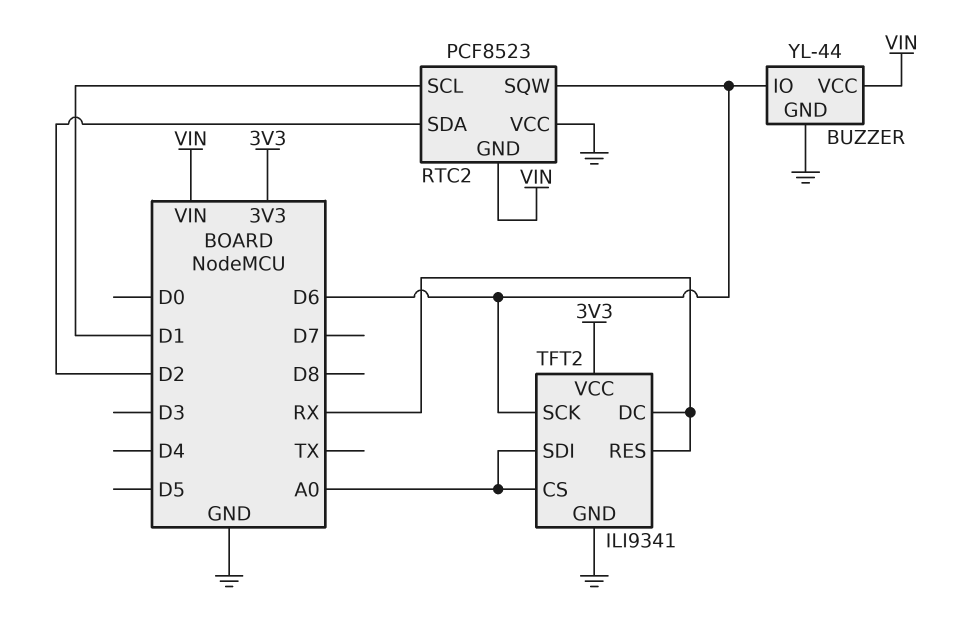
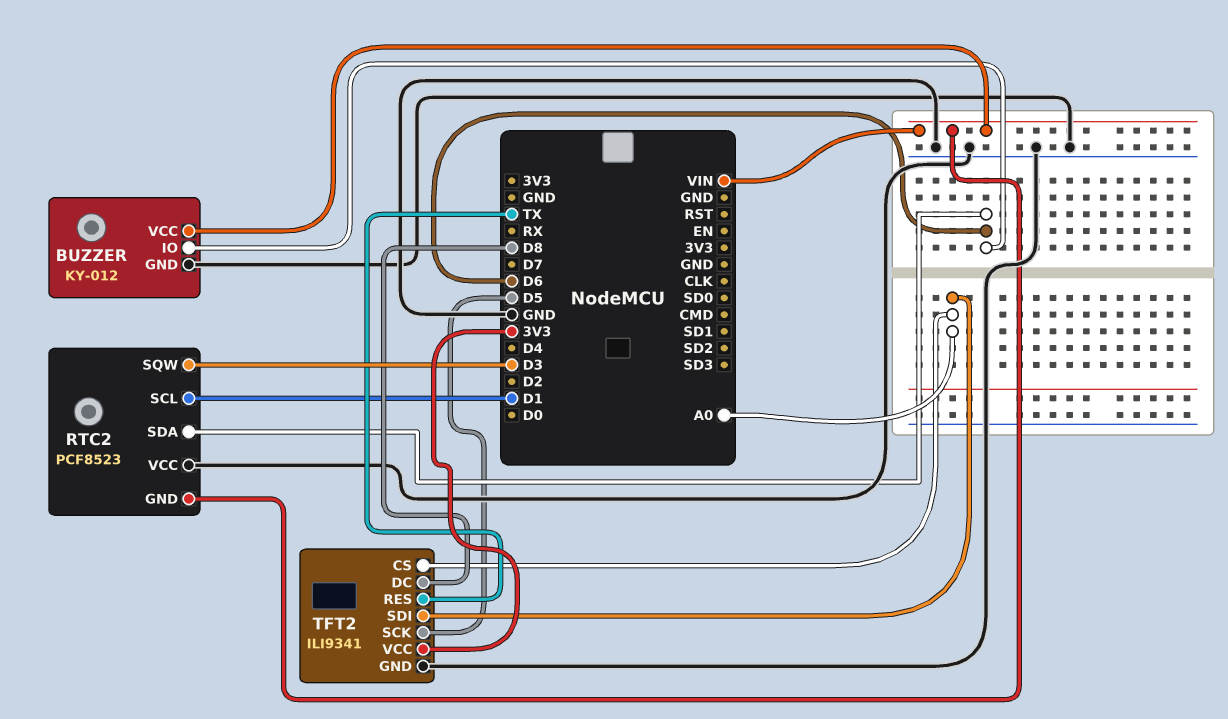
BUZZER: YL-44 -> KY-012
RTC2 pin SDA: D2 -> D6
RTC2 pin SQW: D6 -> D3
TFT2 pin DC: RX -> D8
TFT2 pin RES: RX -> TX
TFT2 pin SCK: D6 -> D5

